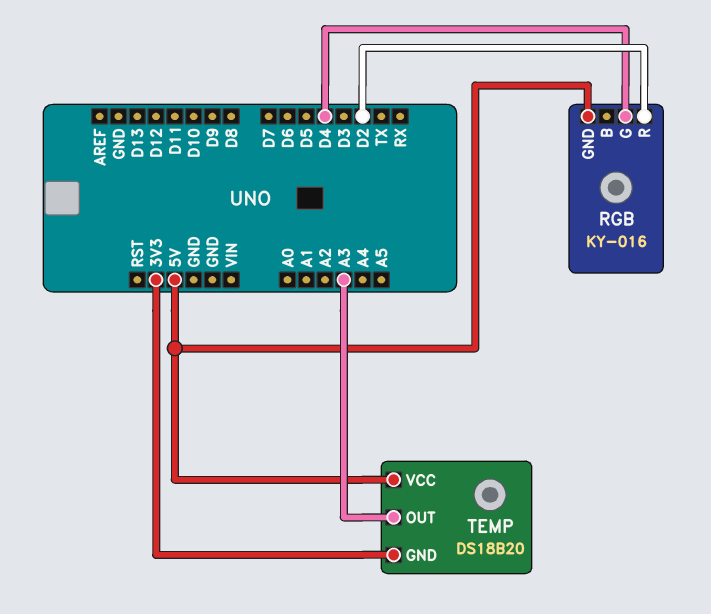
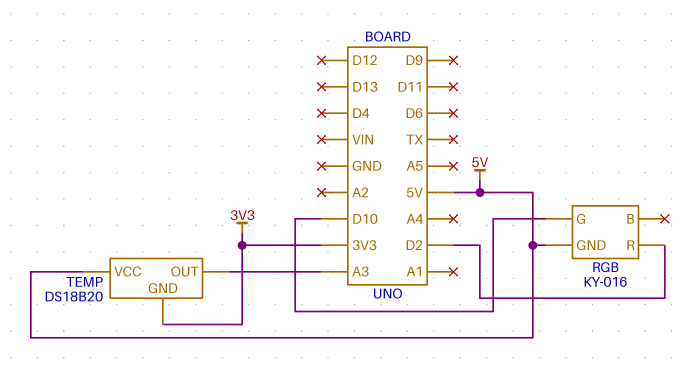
RGB pin G: D4 -> D10

